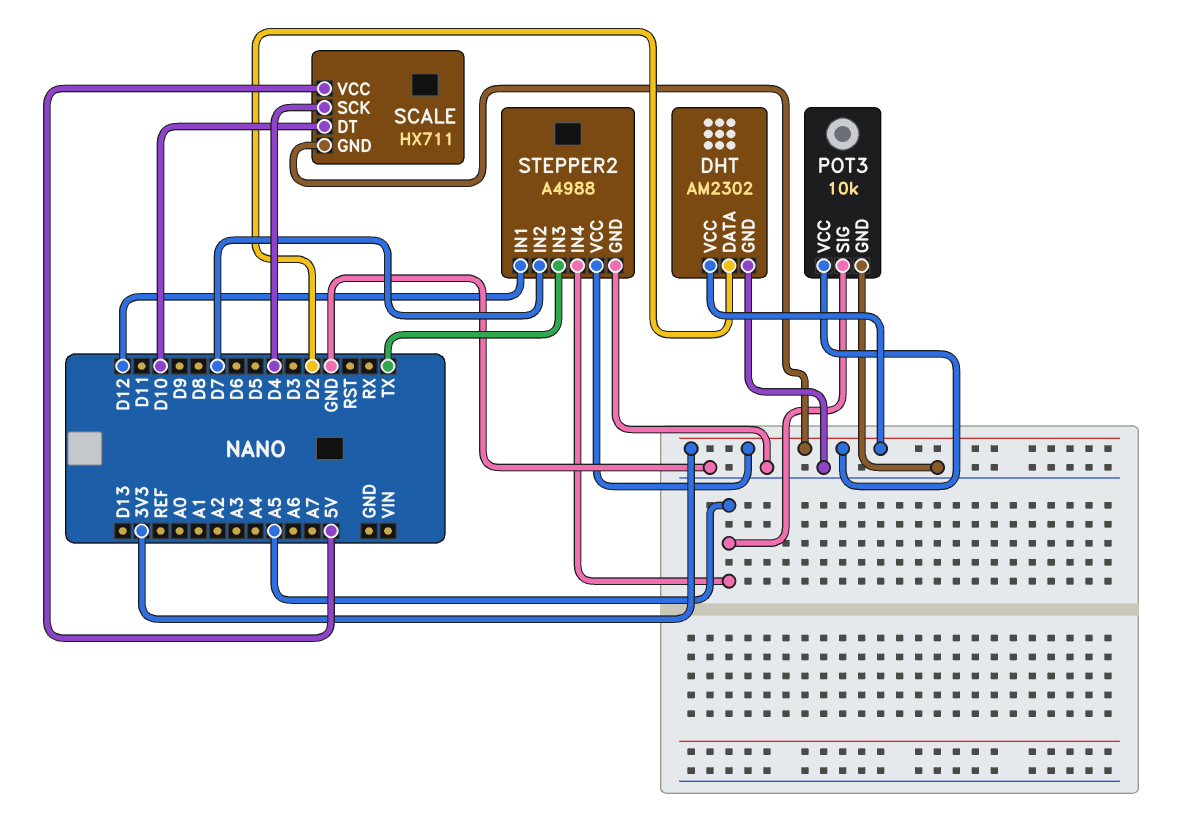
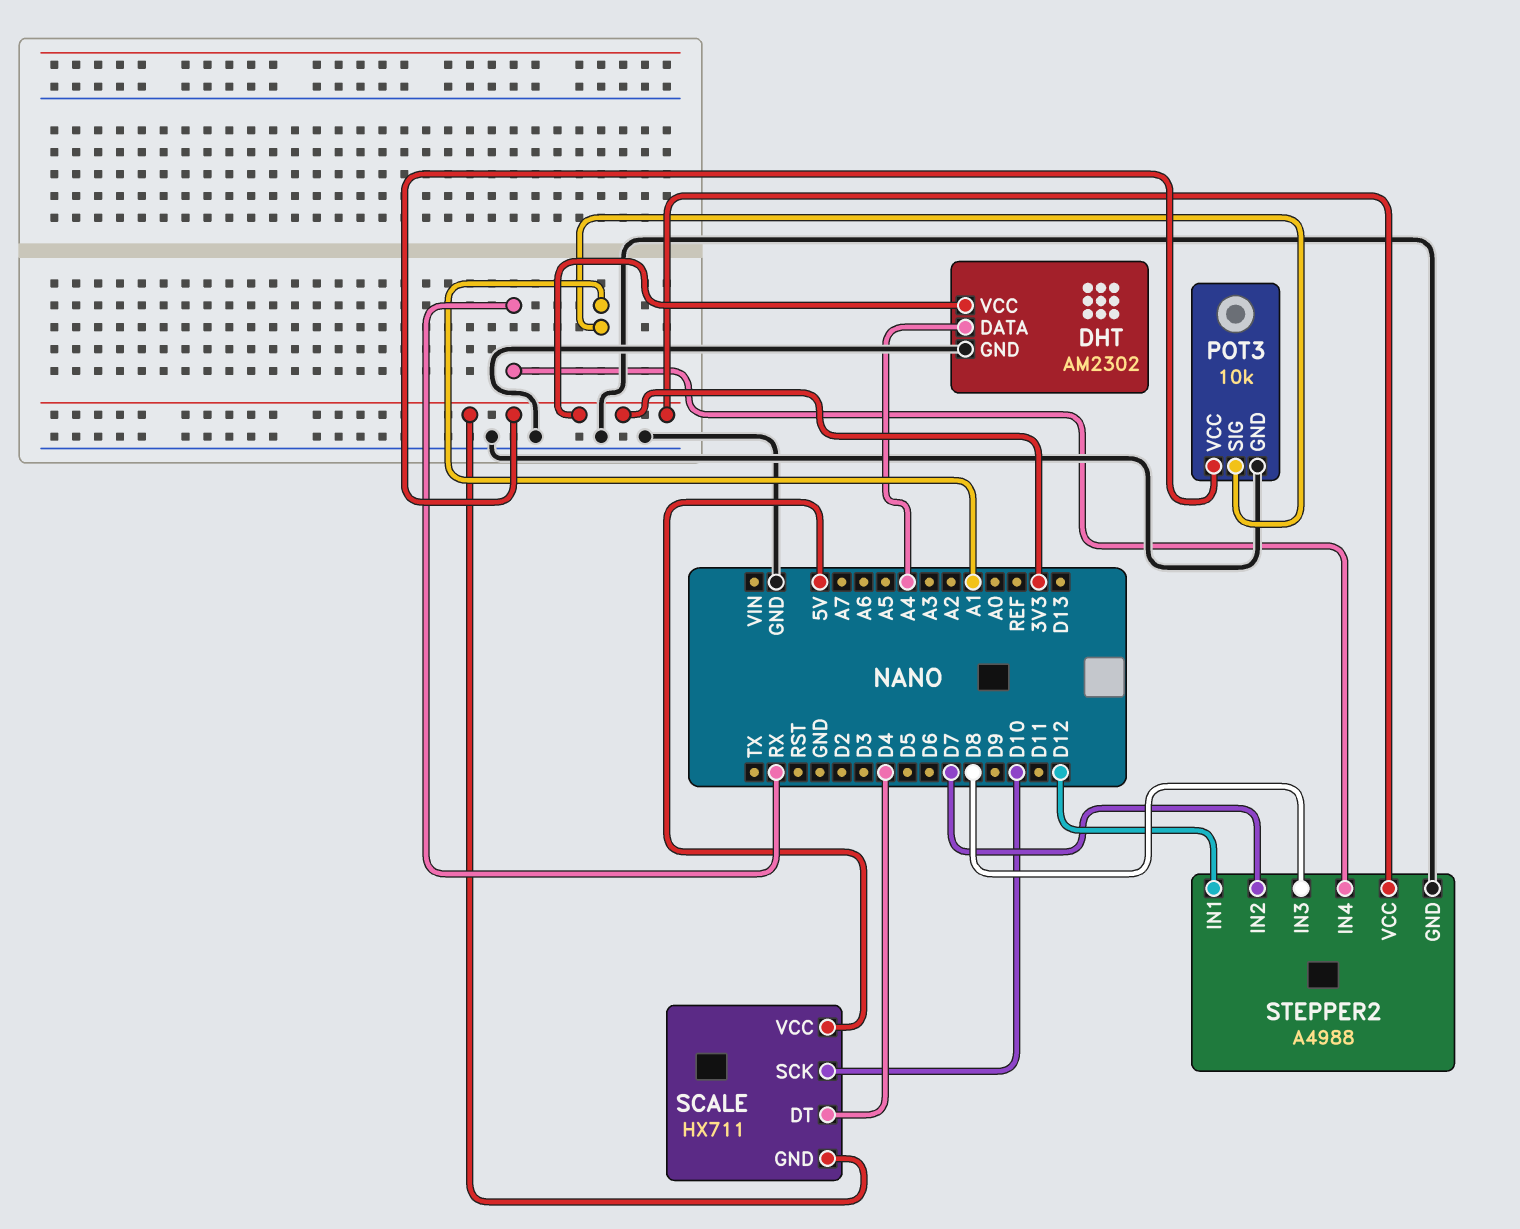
DHT pin DATA: D2 -> A4
POT3 pin SIG: A5 -> A1
SCALE pin DT: D10 -> D4
SCALE pin SCK: D4 -> D10
STEPPER2 pin IN3: TX -> D8
STEPPER2 pin IN4: A5 -> RX

